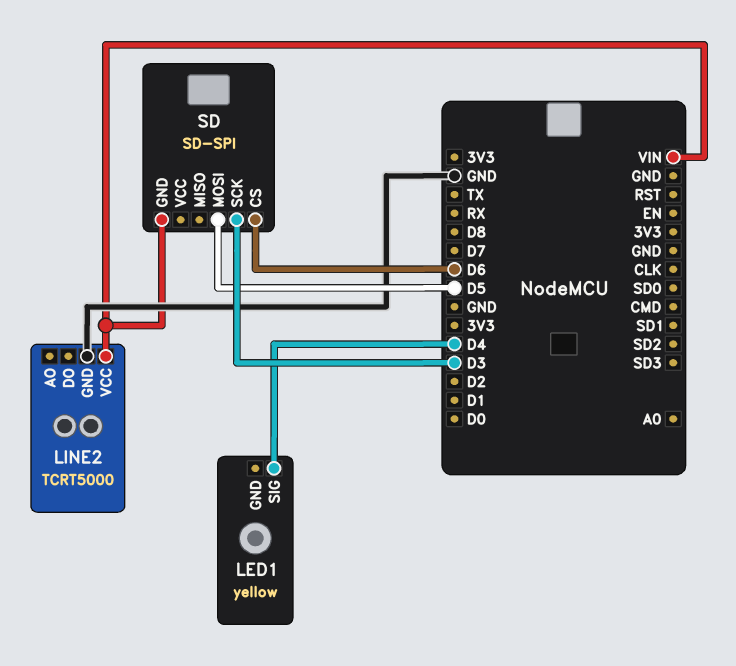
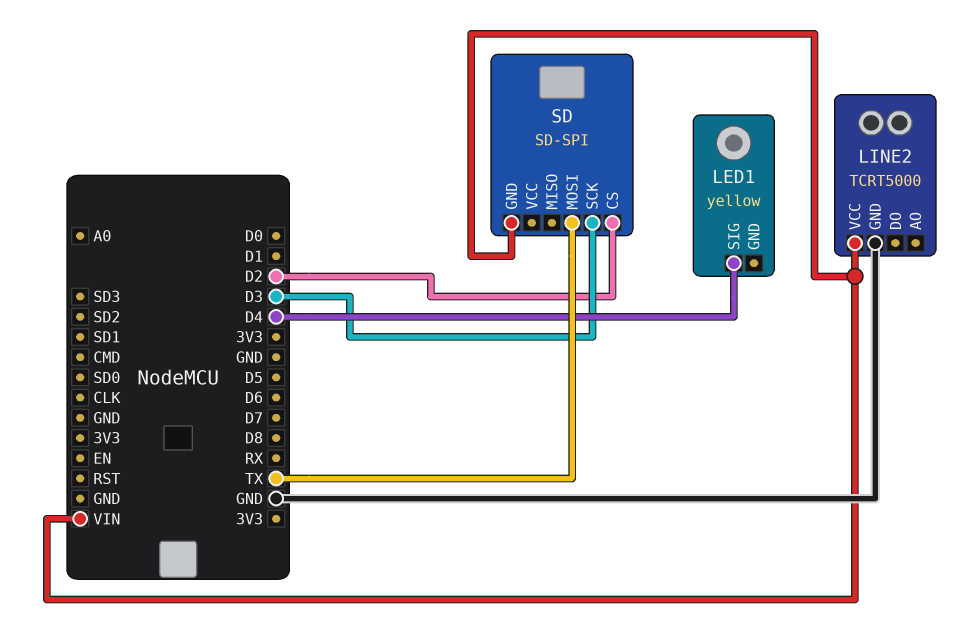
SD pin CS: D6 -> D2
SD pin MOSI: D5 -> TX

